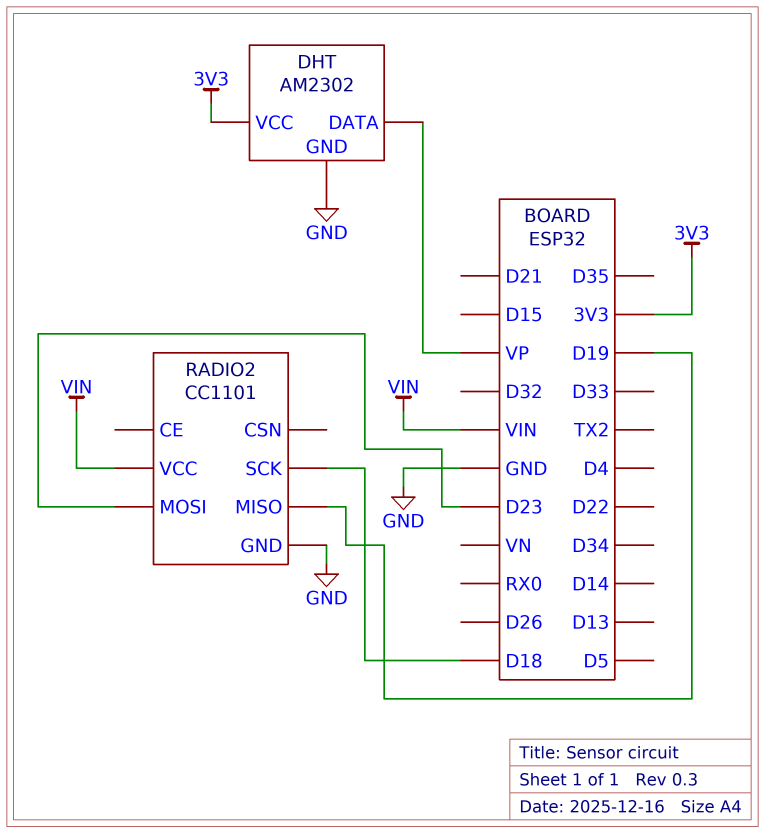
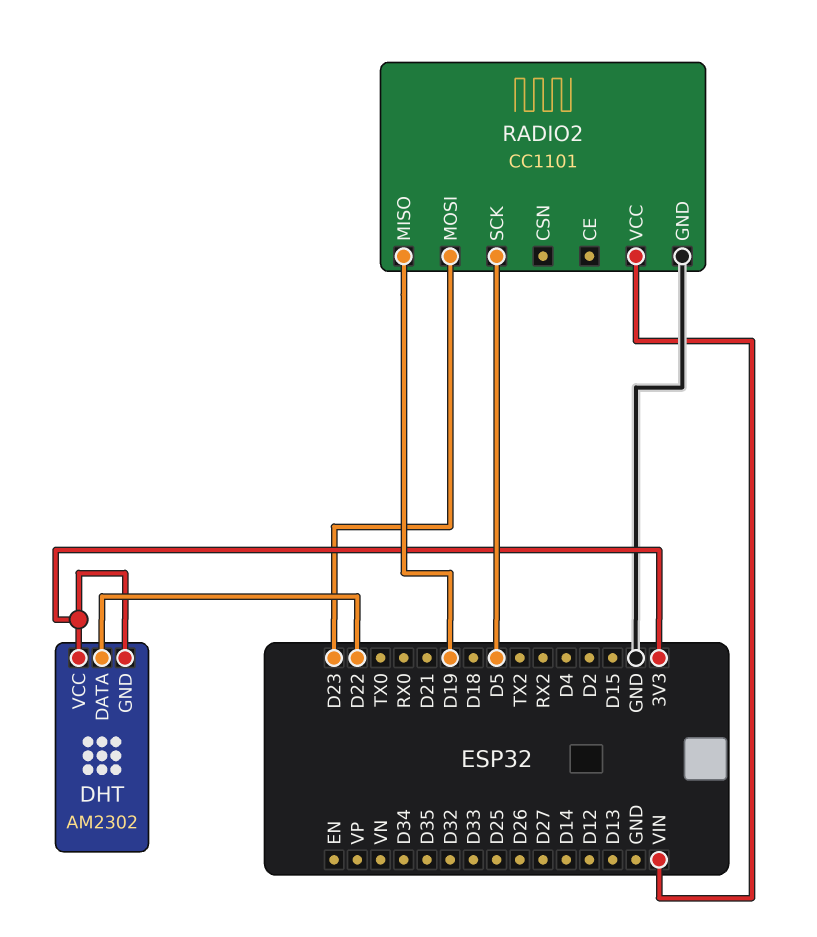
DHT pin DATA: VP -> D22
DHT pin GND: GND -> 3V3
RADIO2 pin SCK: D18 -> D5

